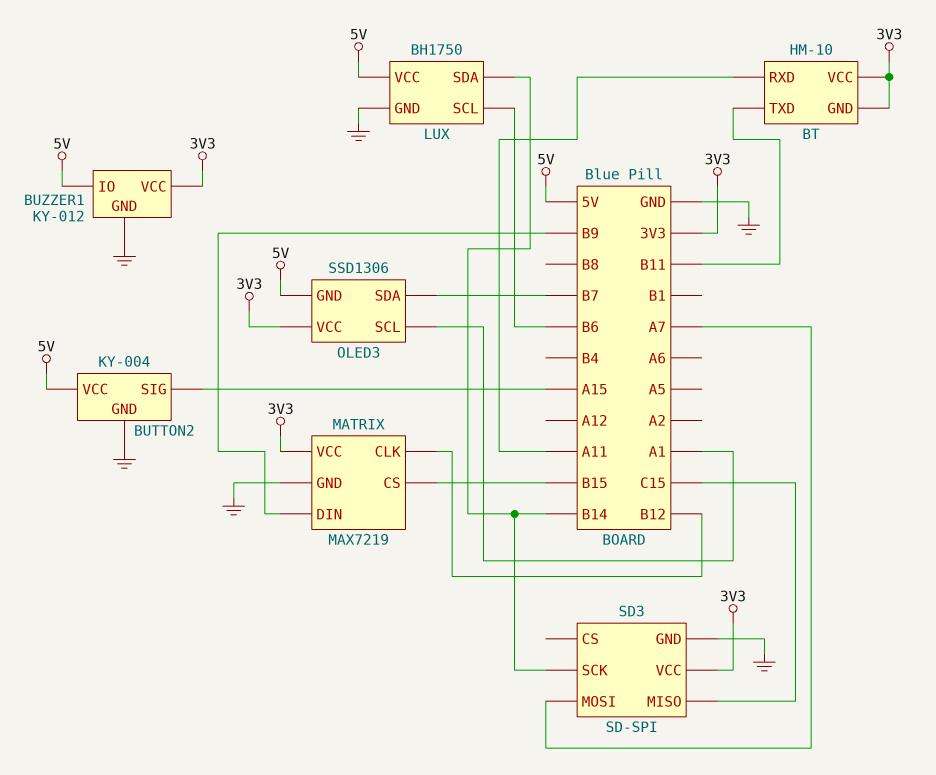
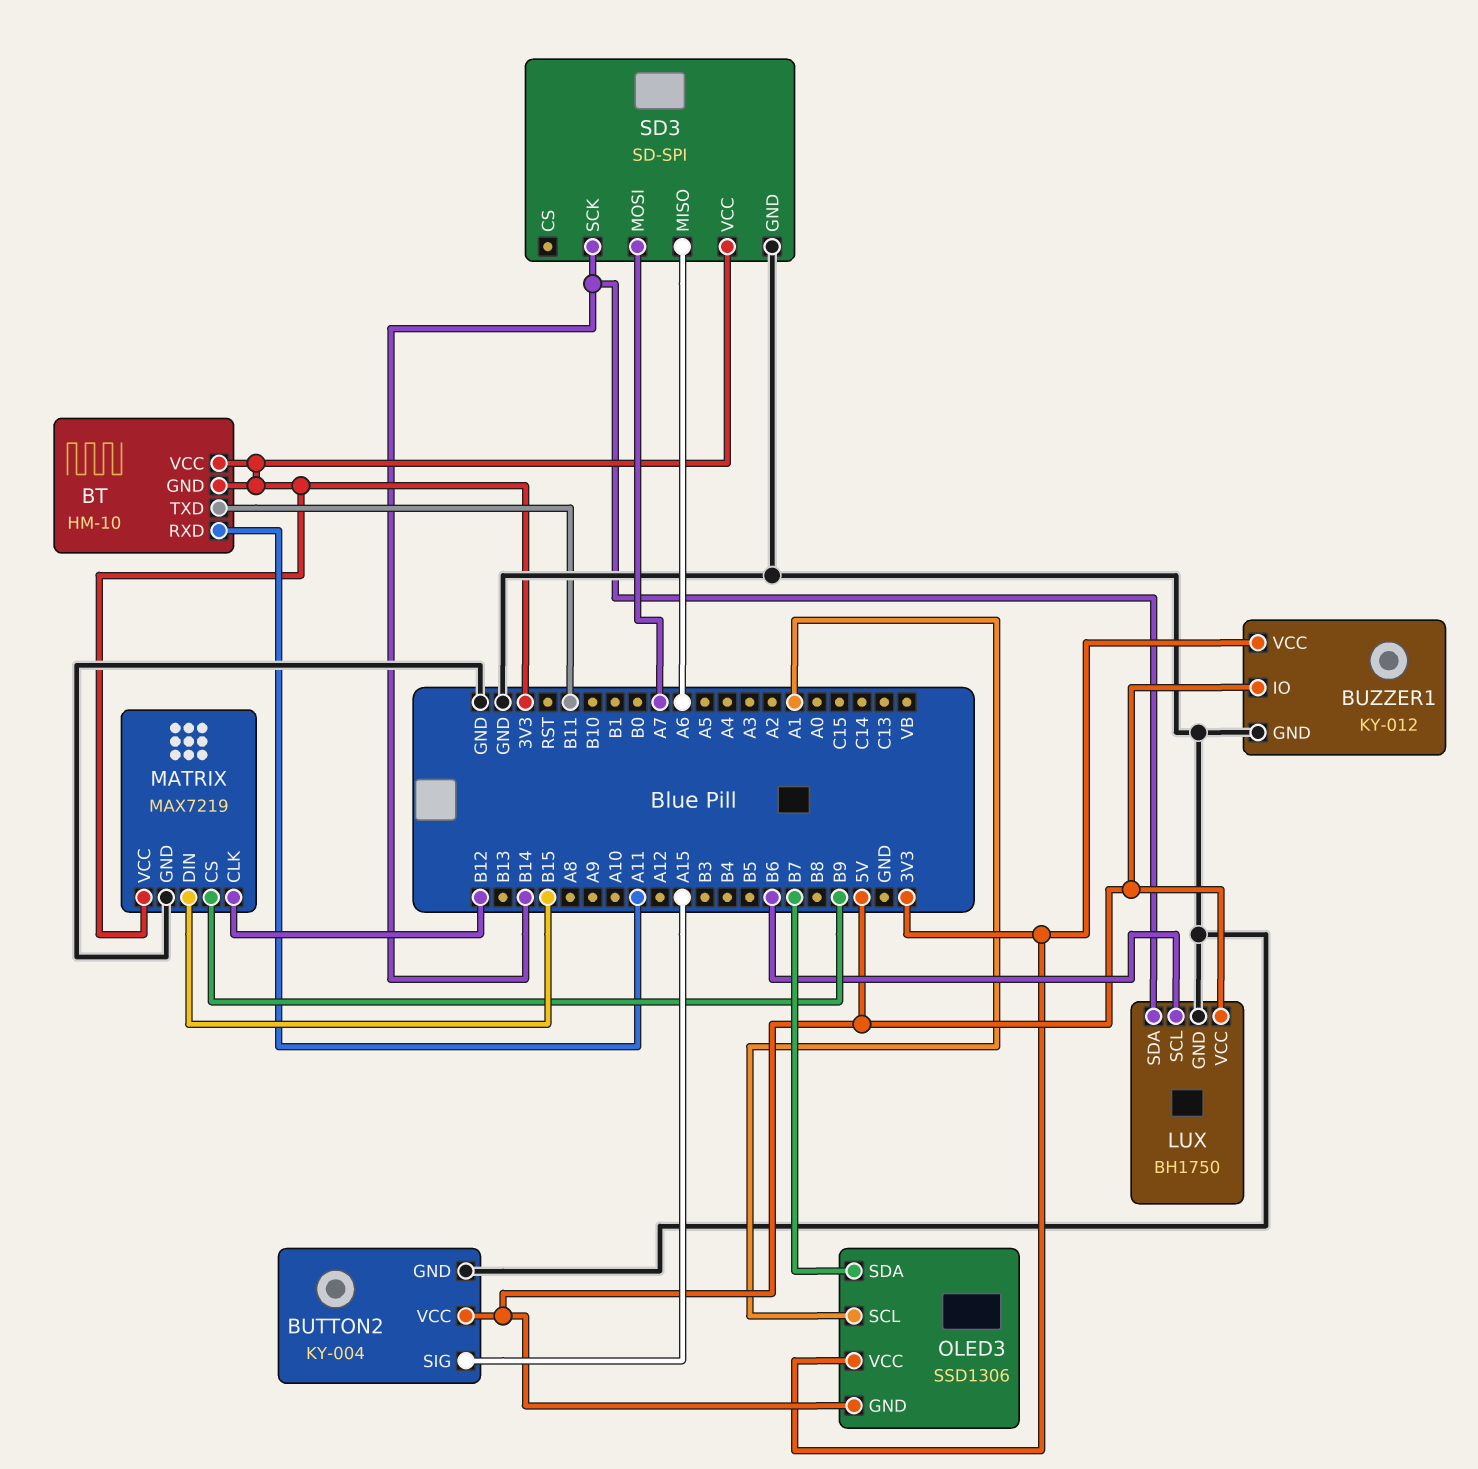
MATRIX pin CS: B15 -> B9
MATRIX pin DIN: B9 -> B15
SD3 pin MISO: C15 -> A6

